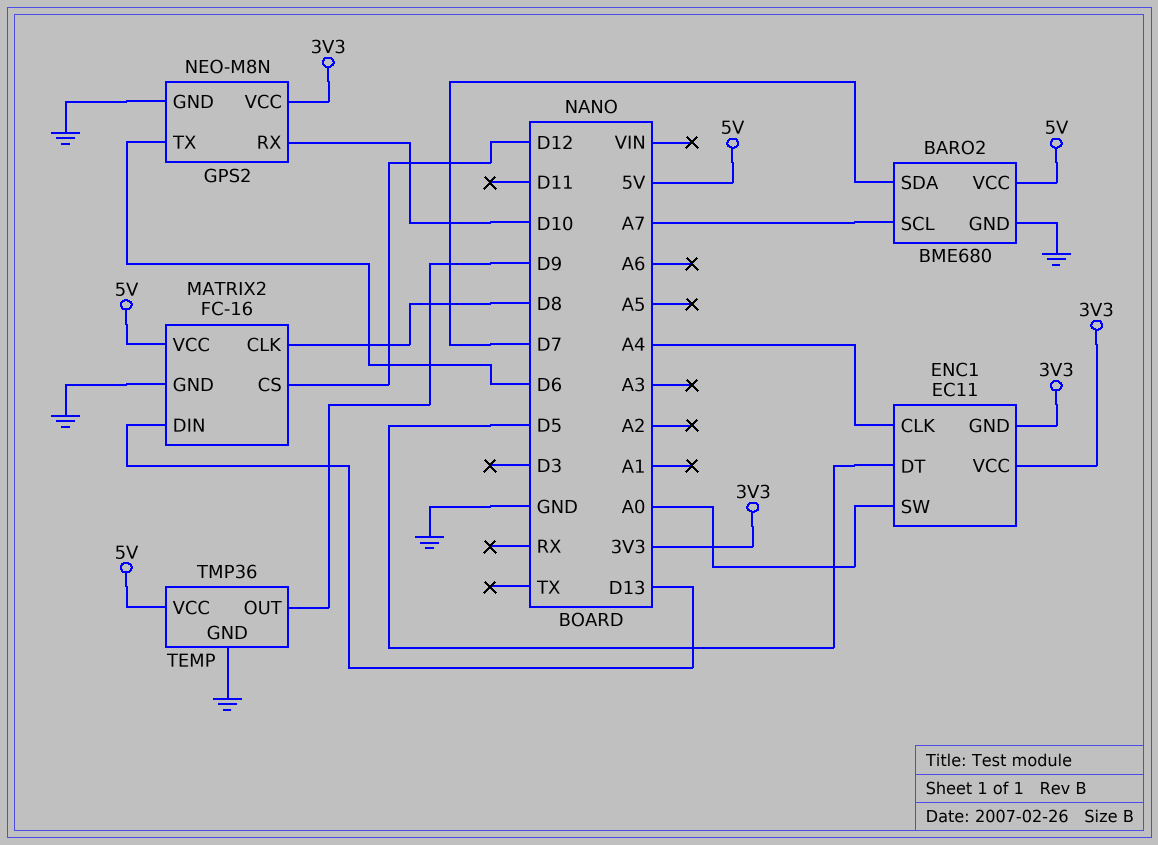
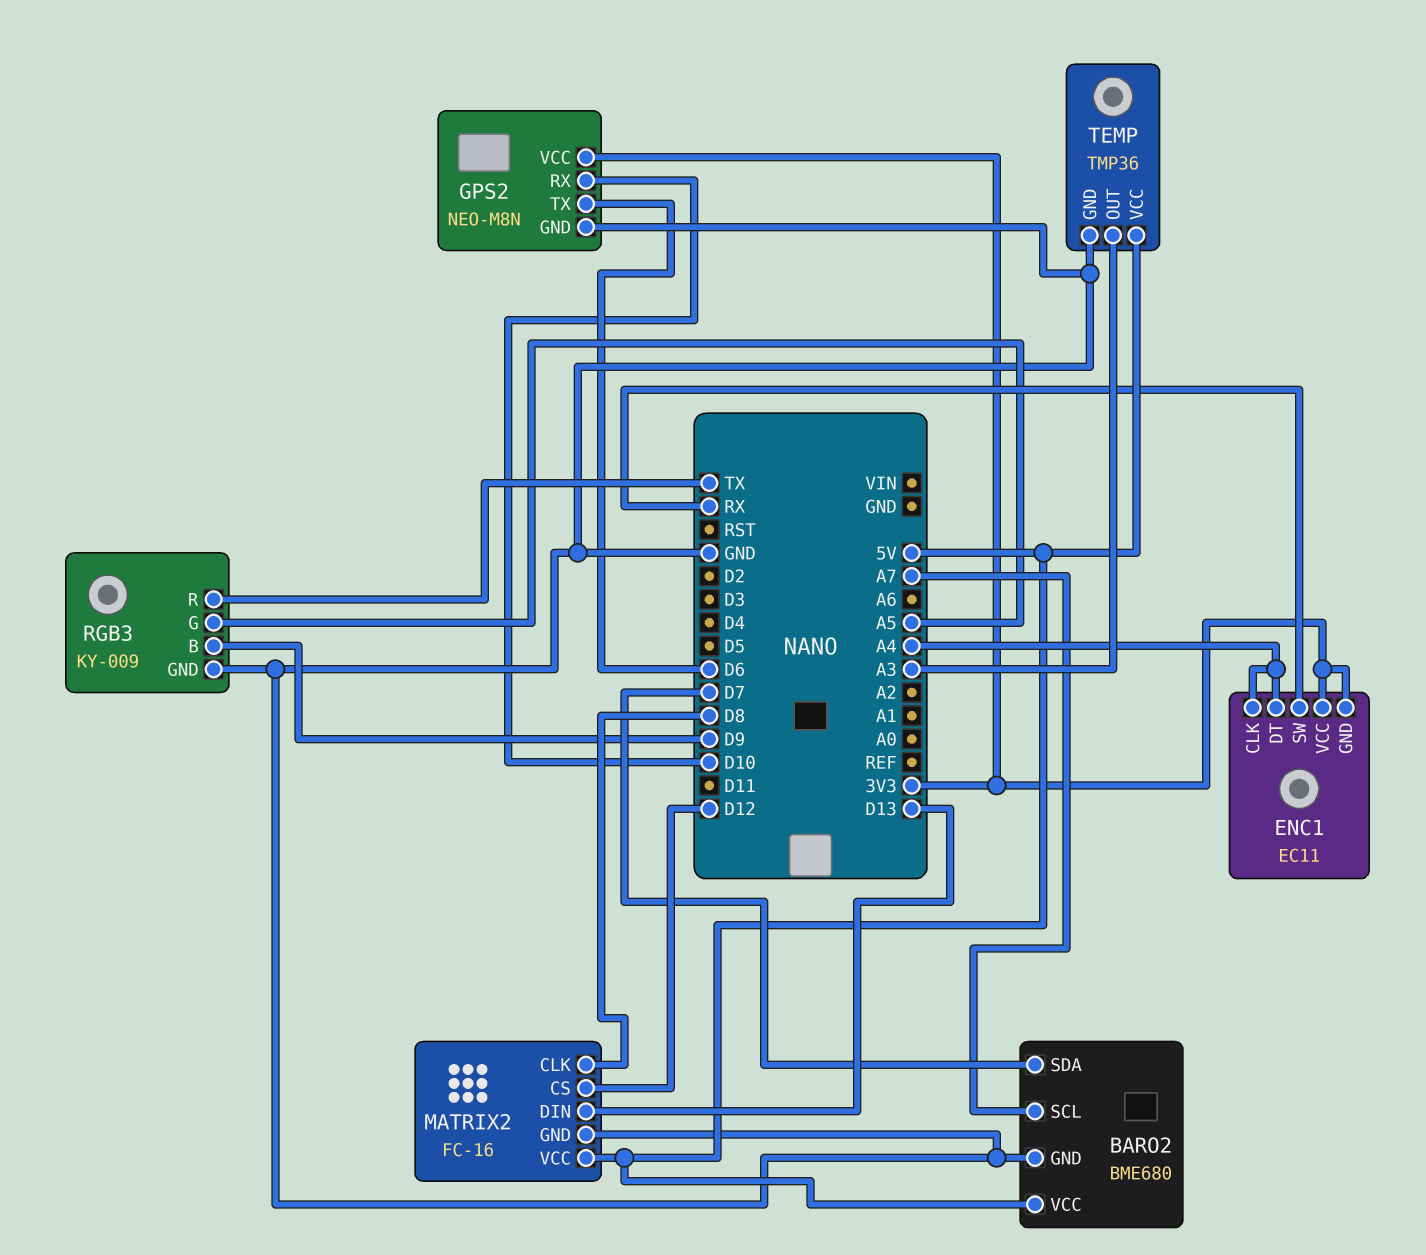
ENC1 pin DT: D5 -> A4
ENC1 pin SW: A0 -> RX
RGB3: none -> KY-009
RGB3 pin B: none -> D9
RGB3 pin G: none -> A5
RGB3 pin GND: none -> GND
RGB3 pin R: none -> TX
TEMP pin OUT: D9 -> A3

